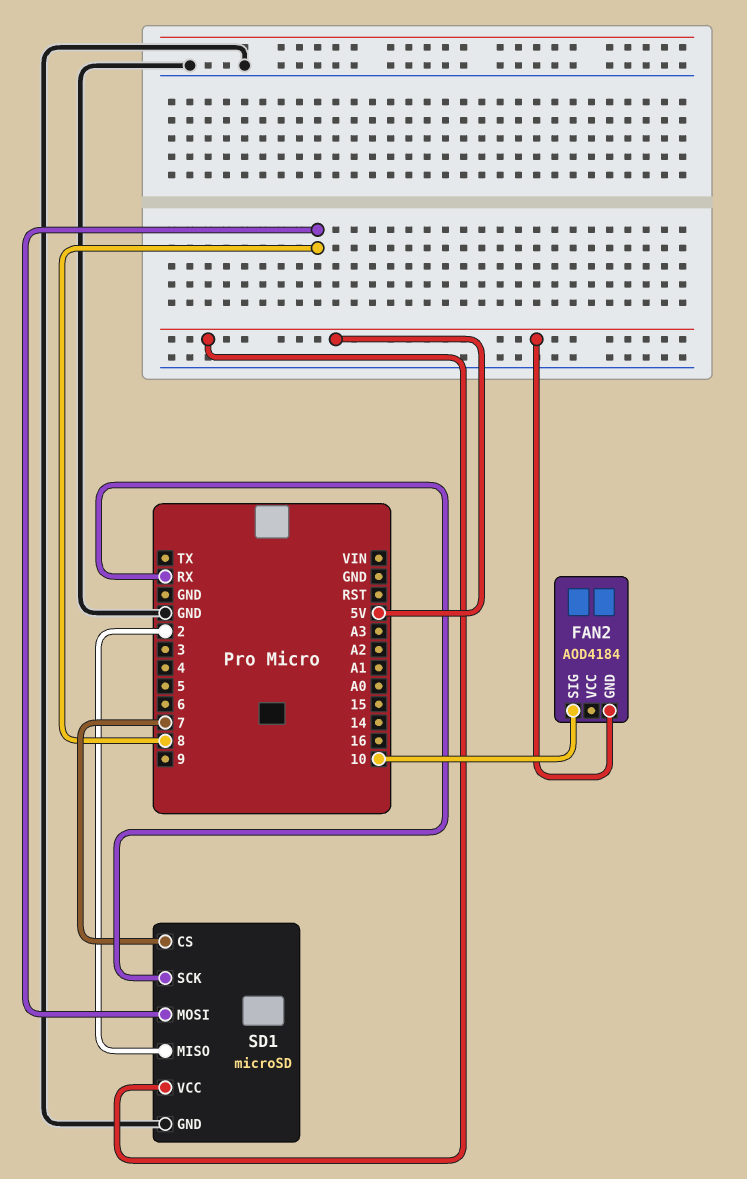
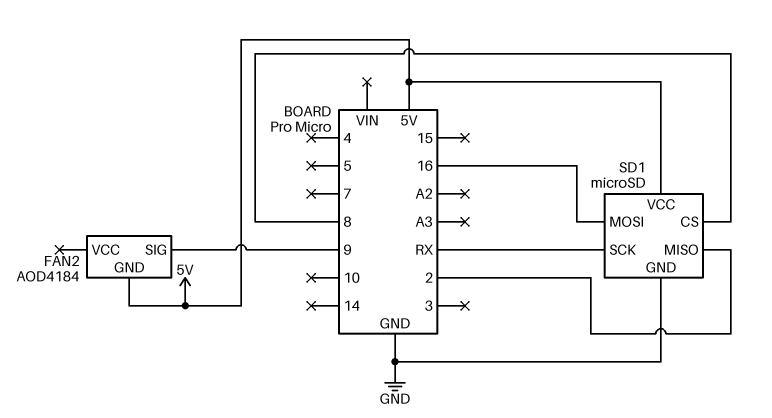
FAN2 pin SIG: 10 -> 9
SD1 pin CS: 7 -> 8
SD1 pin MOSI: 8 -> 16

